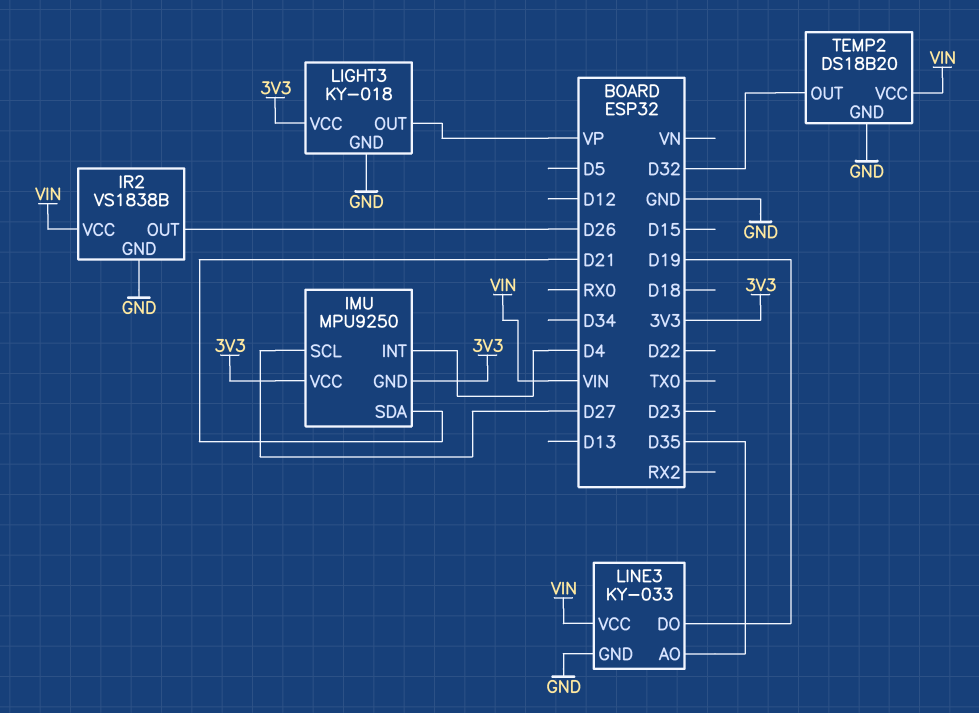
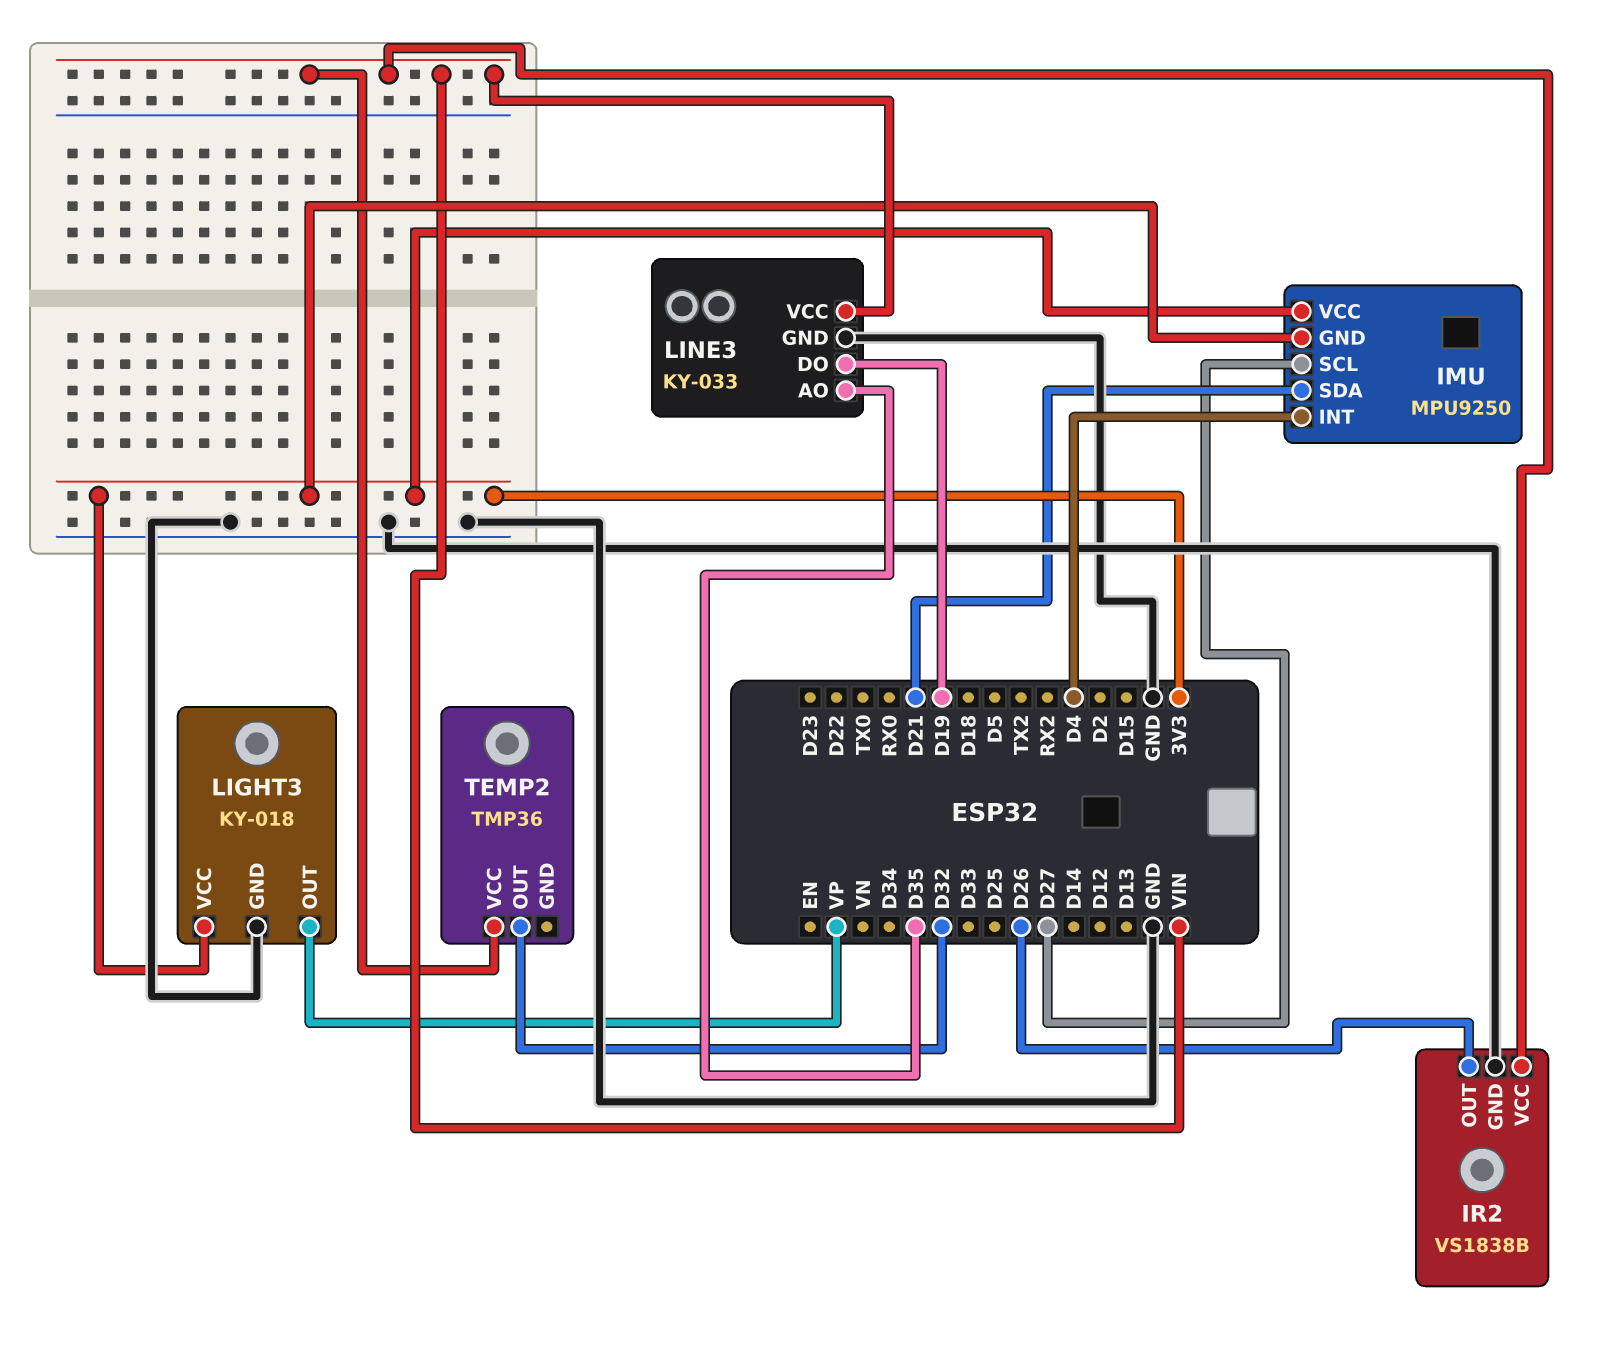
TEMP2: DS18B20 -> TMP36
TEMP2 pin GND: GND -> none

